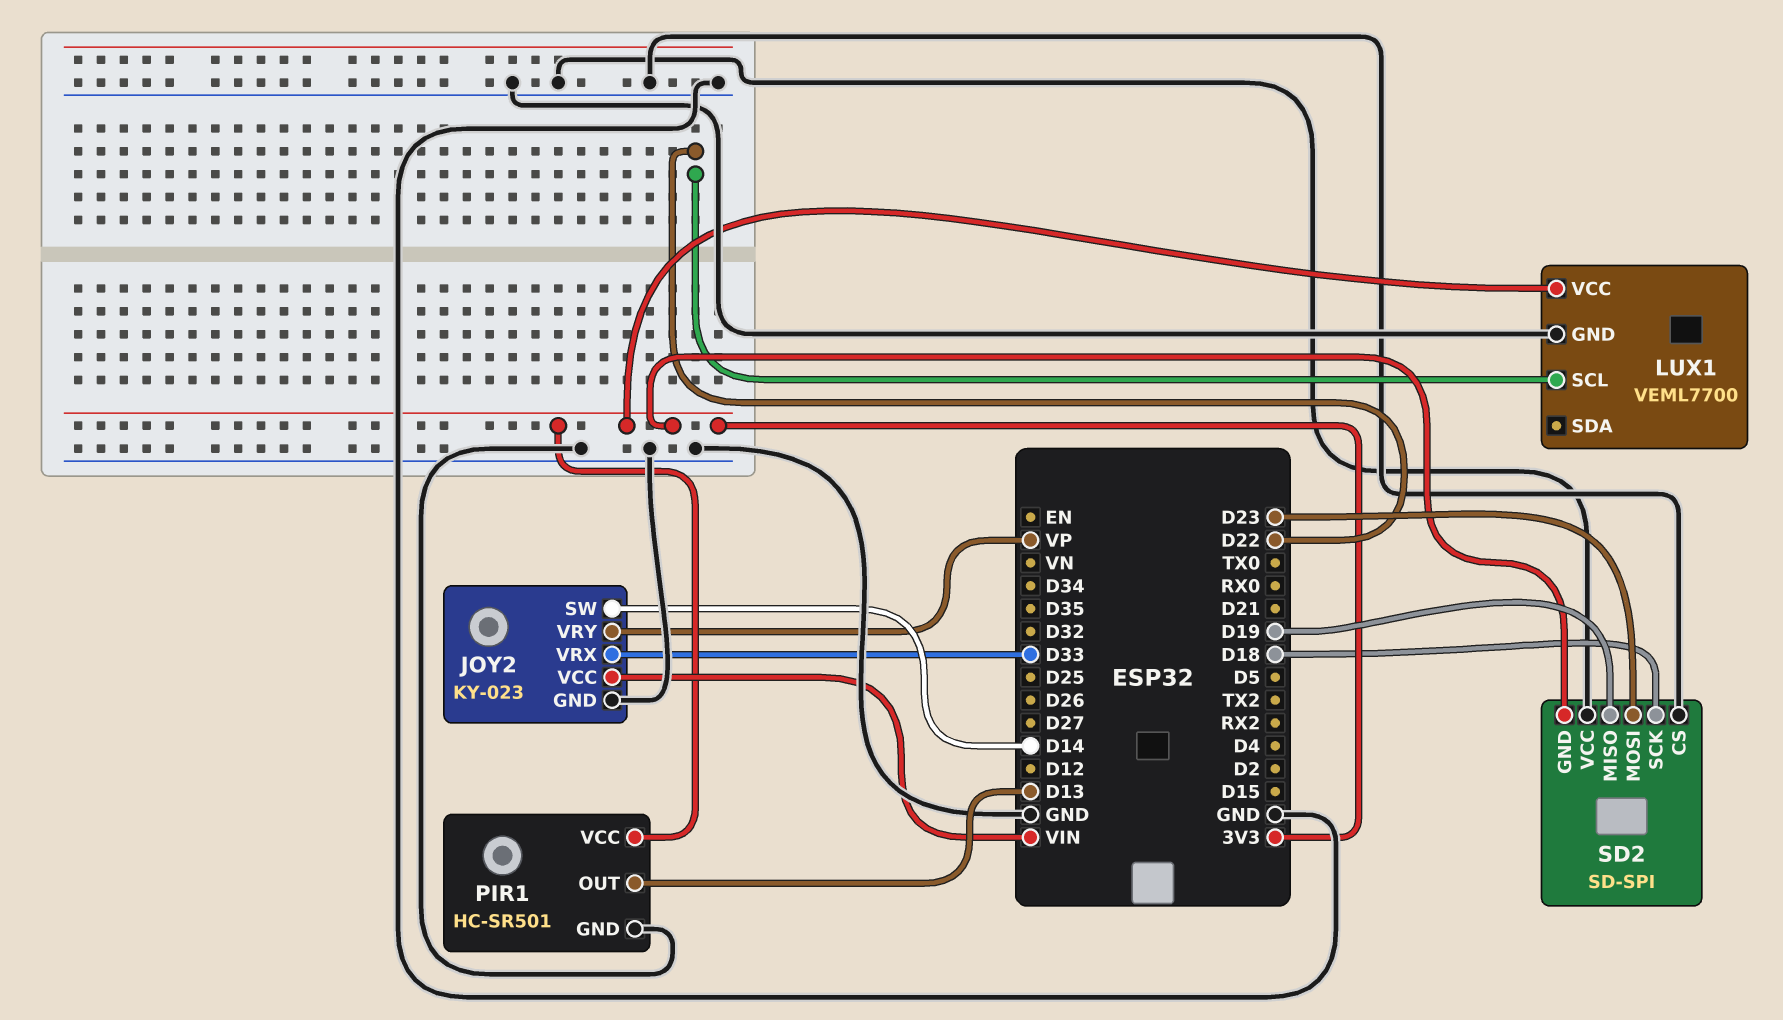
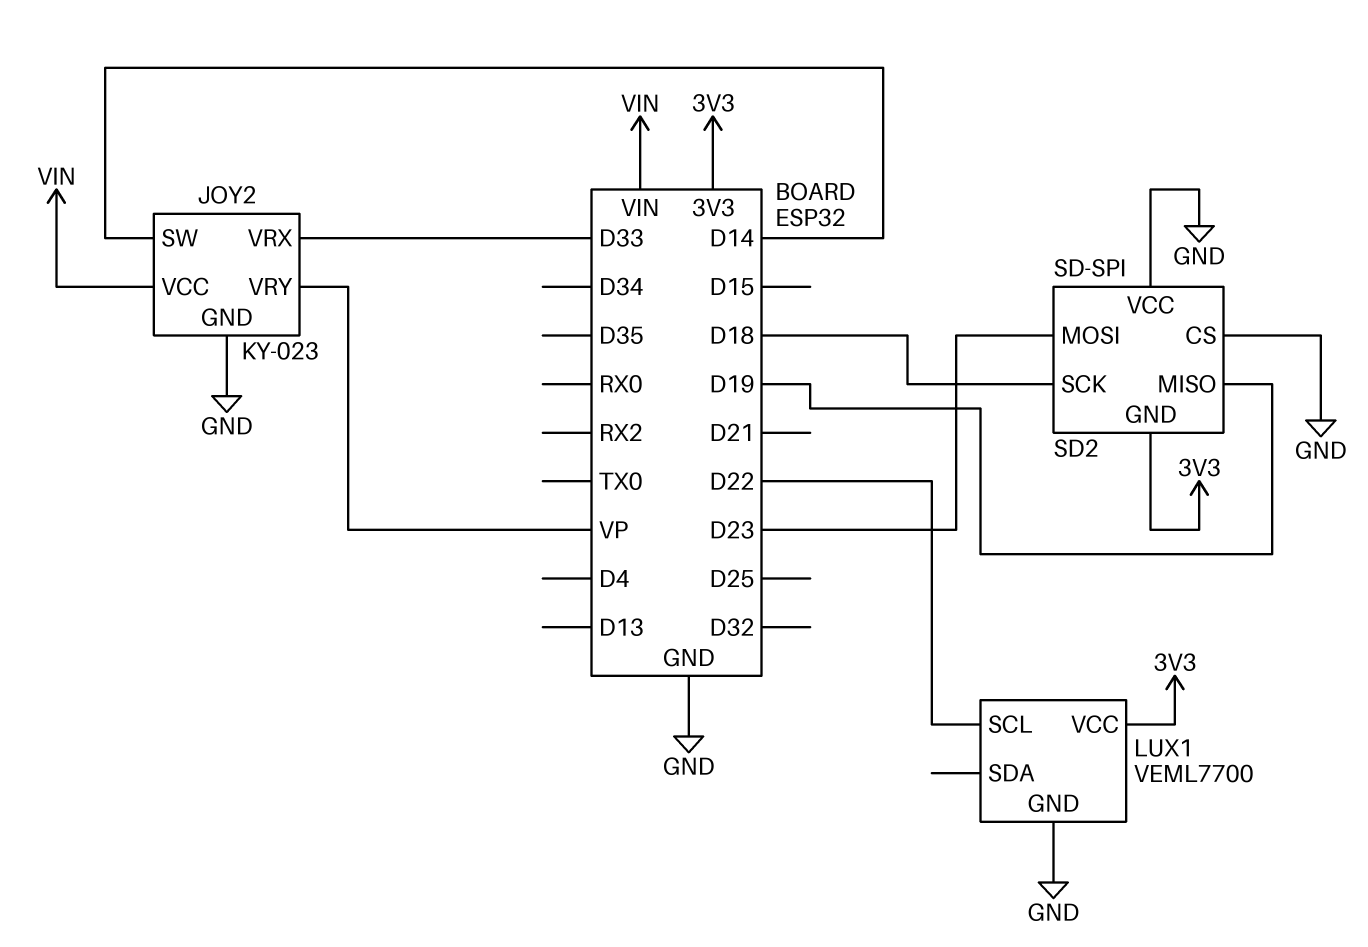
PIR1: HC-SR501 -> none
PIR1 pin GND: GND -> none
PIR1 pin OUT: D13 -> none
PIR1 pin VCC: 3V3 -> none

